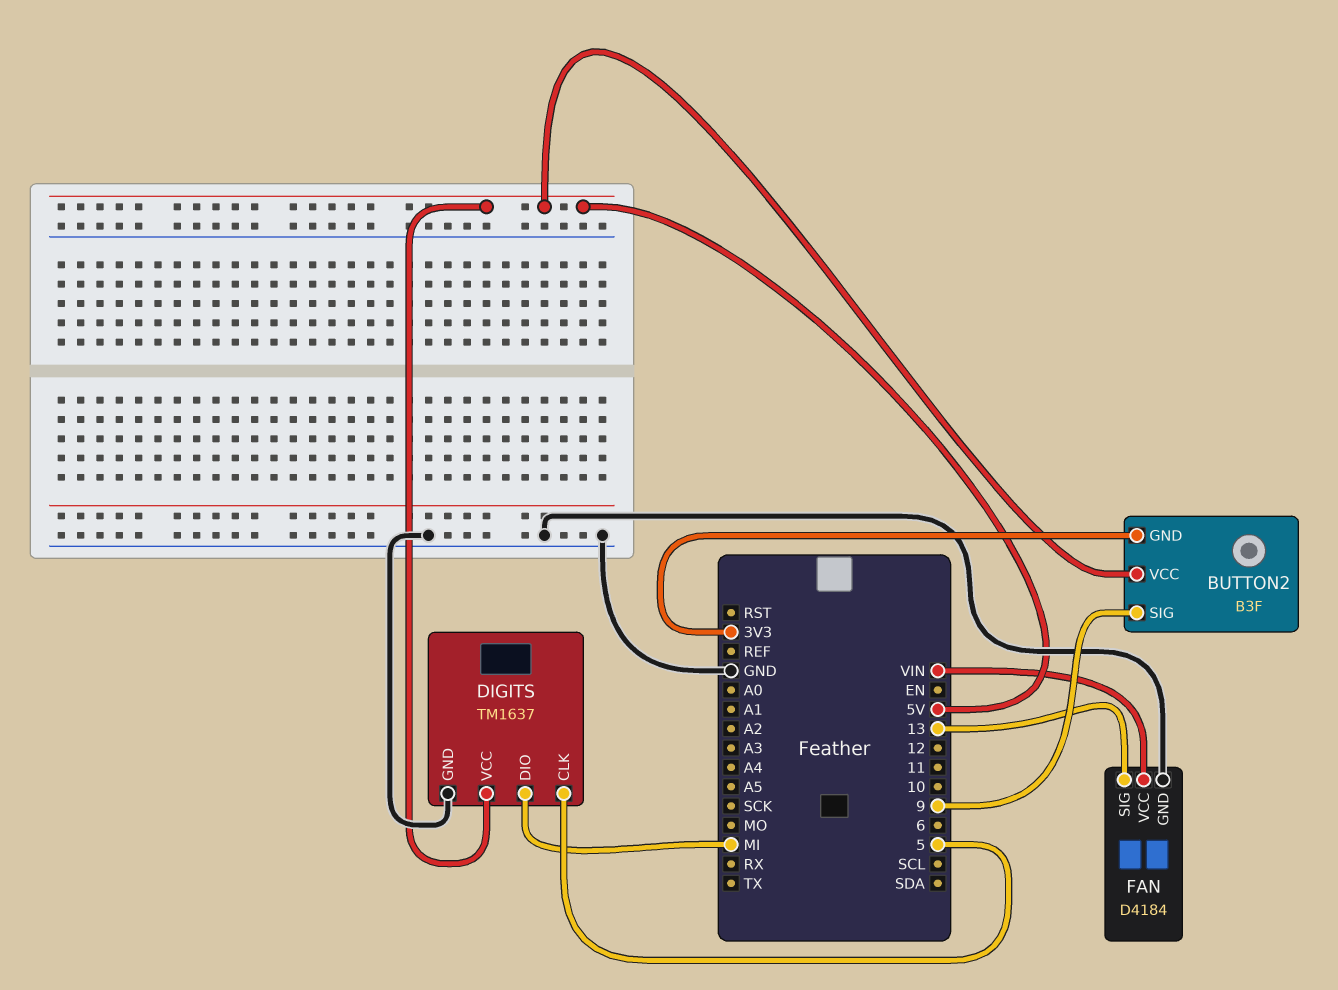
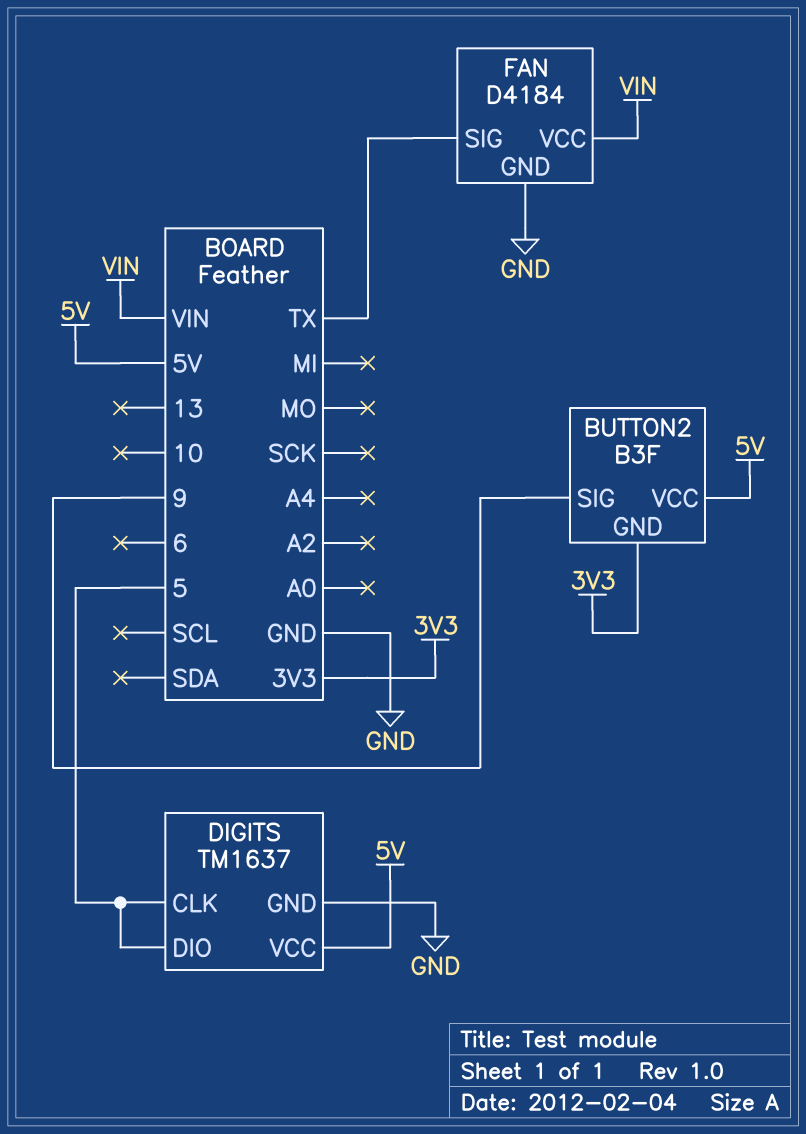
DIGITS pin DIO: MI -> 5
FAN pin SIG: 13 -> TX

